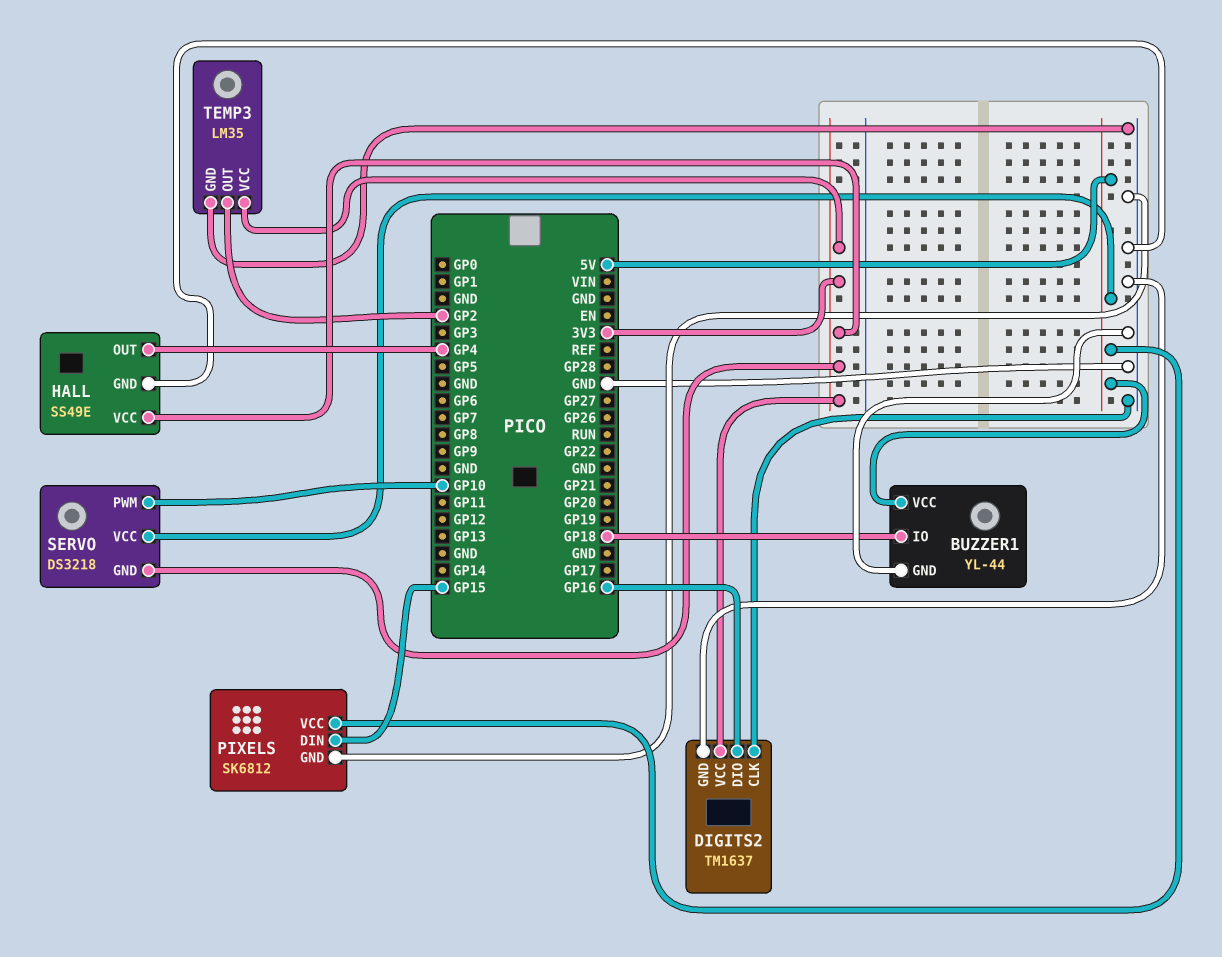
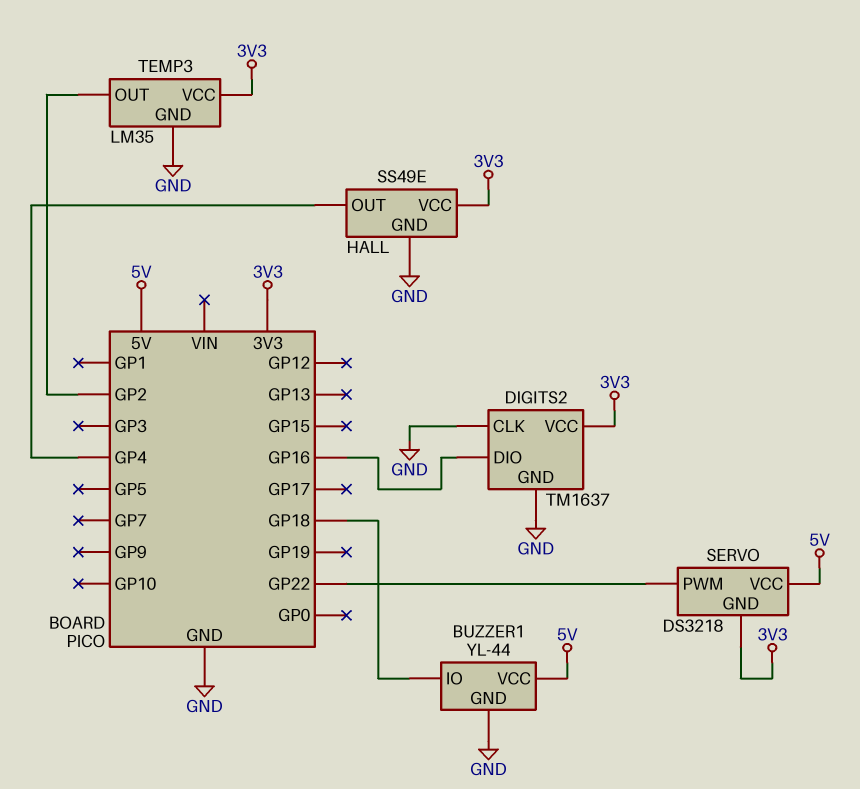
PIXELS: SK6812 -> none
PIXELS pin DIN: GP15 -> none
PIXELS pin GND: GND -> none
PIXELS pin VCC: 5V -> none
SERVO pin PWM: GP10 -> GP22

